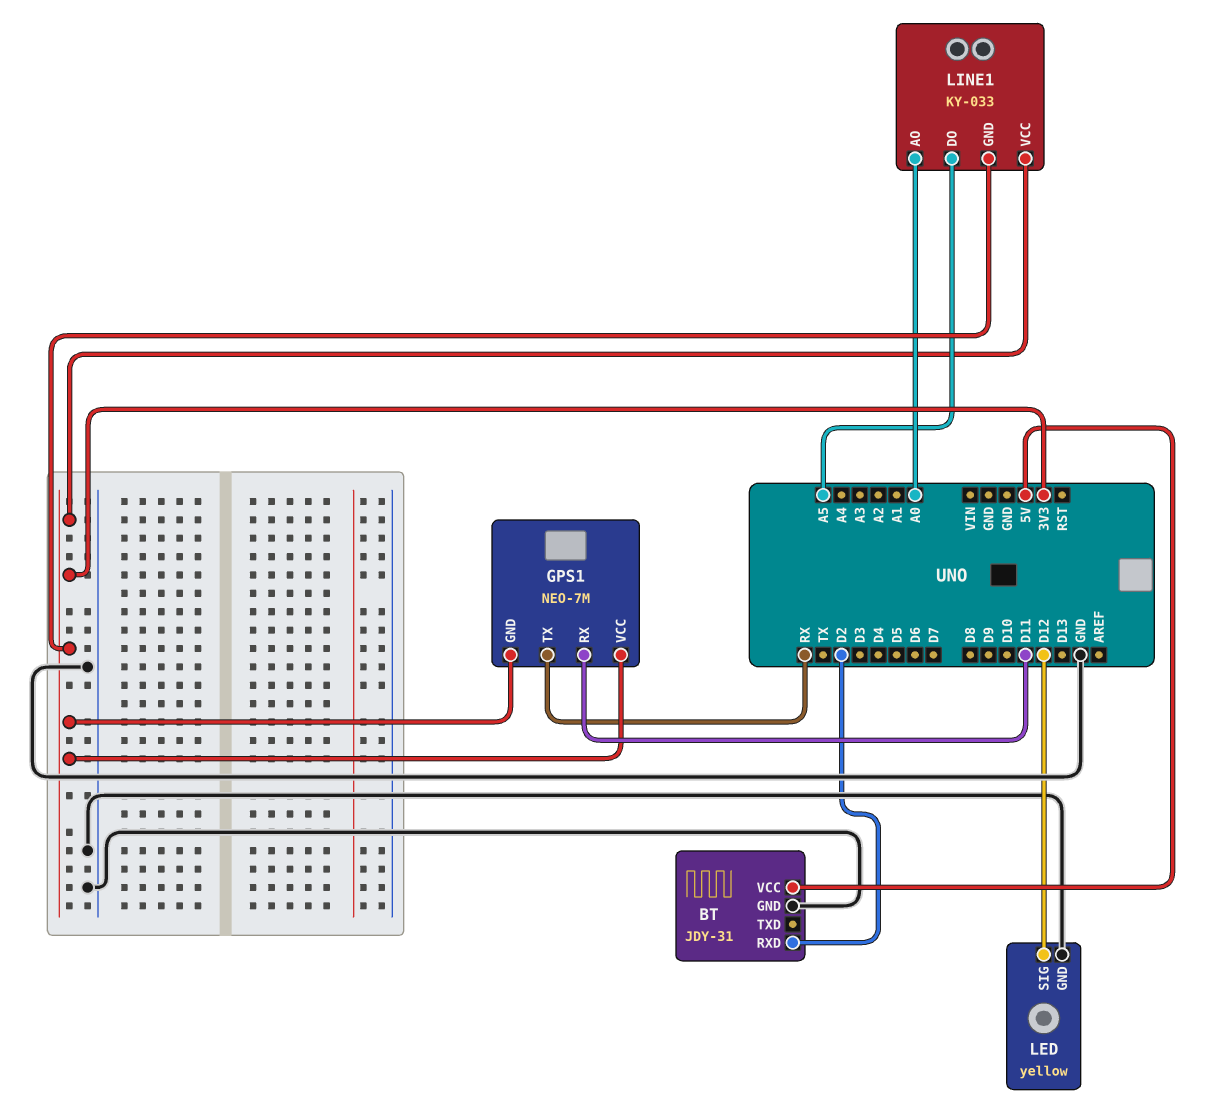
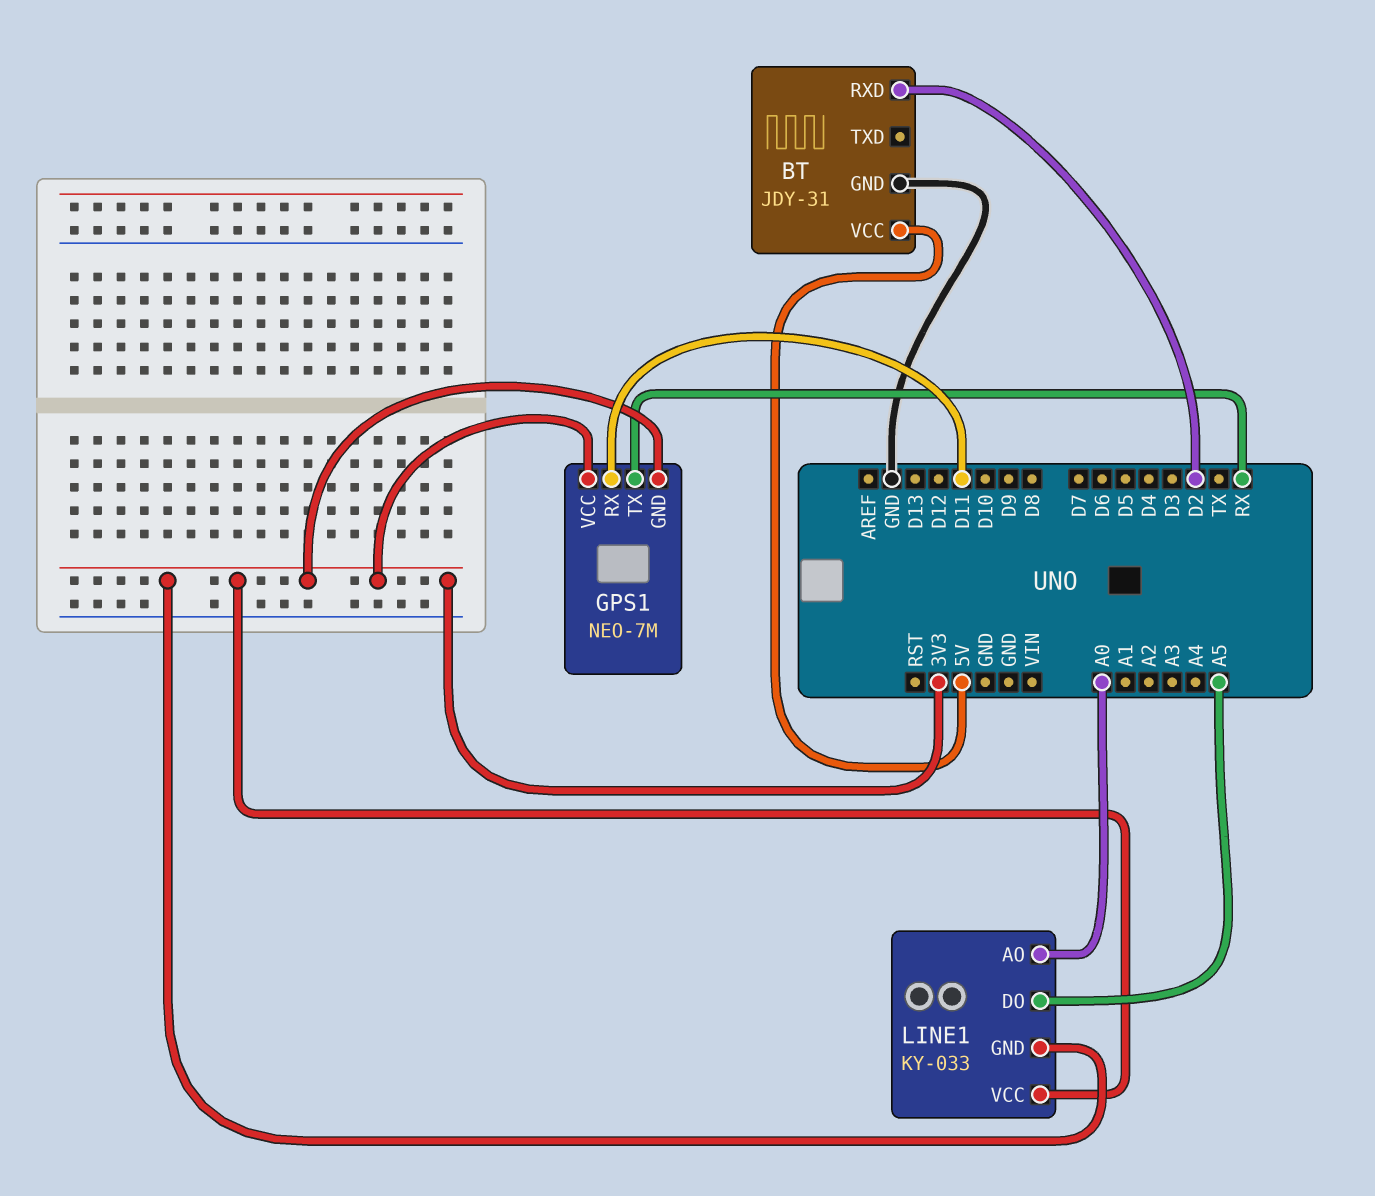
LED: yellow -> none
LED pin GND: GND -> none
LED pin SIG: D12 -> none

